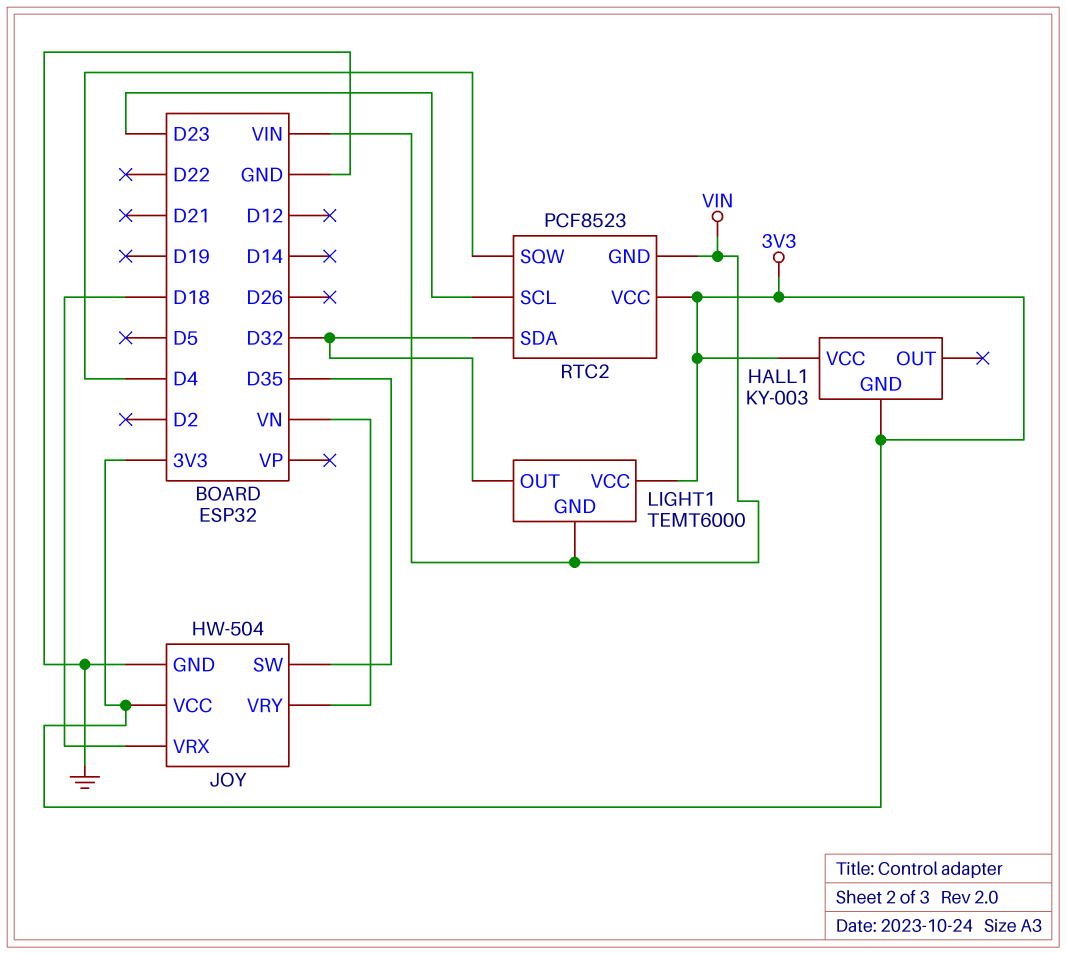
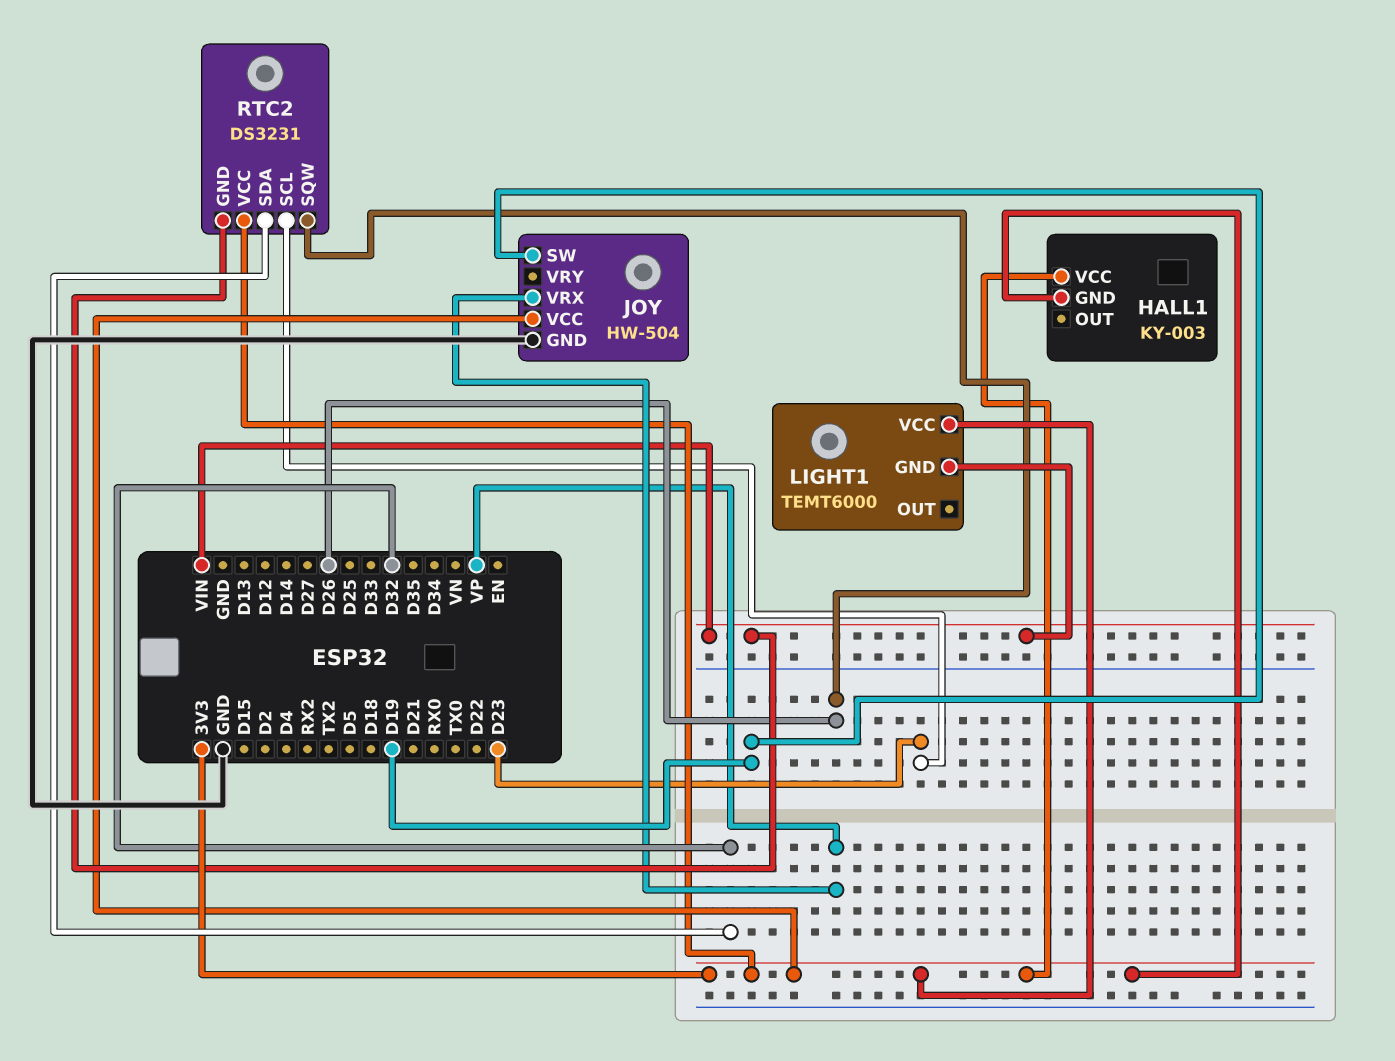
JOY pin SW: D35 -> D19
JOY pin VRX: D18 -> VP
JOY pin VRY: VN -> none
LIGHT1 pin OUT: D32 -> none
RTC2: PCF8523 -> DS3231
RTC2 pin SQW: D4 -> D26

